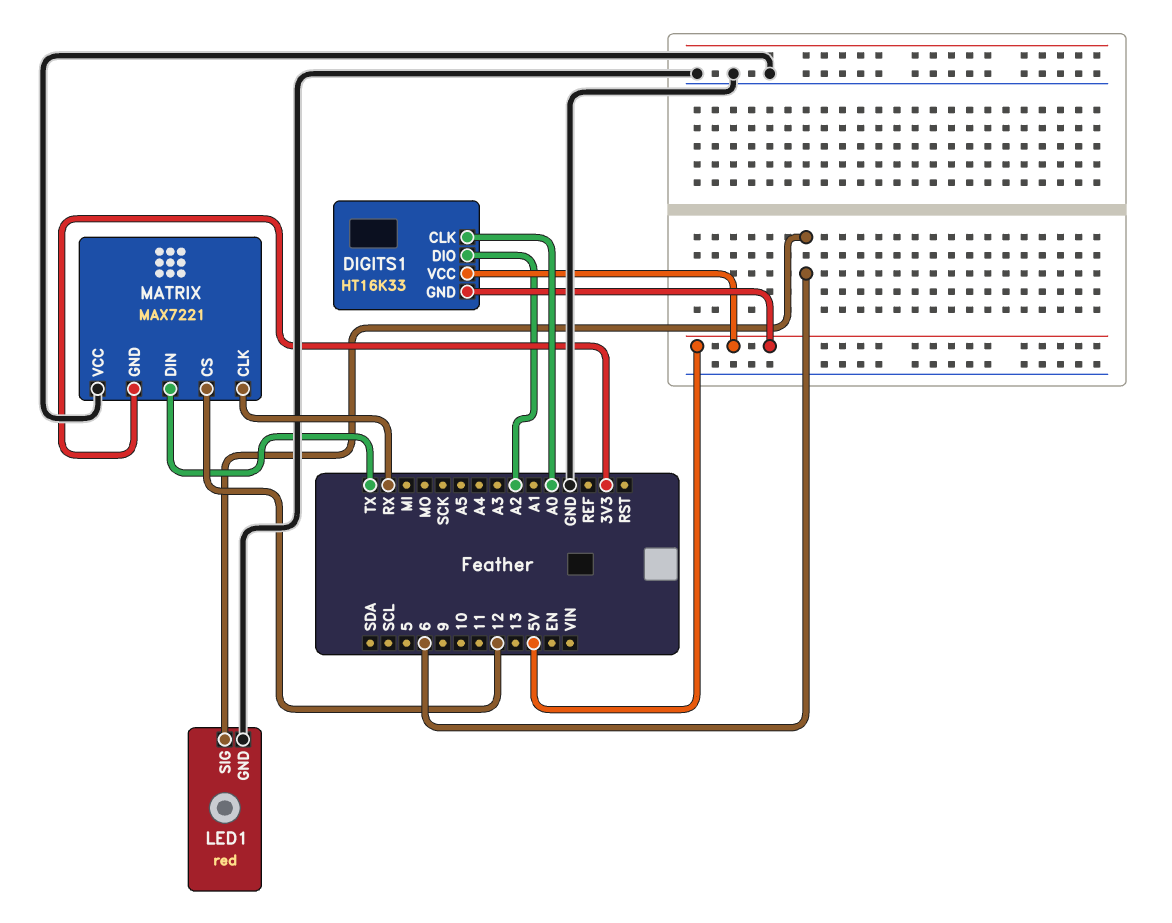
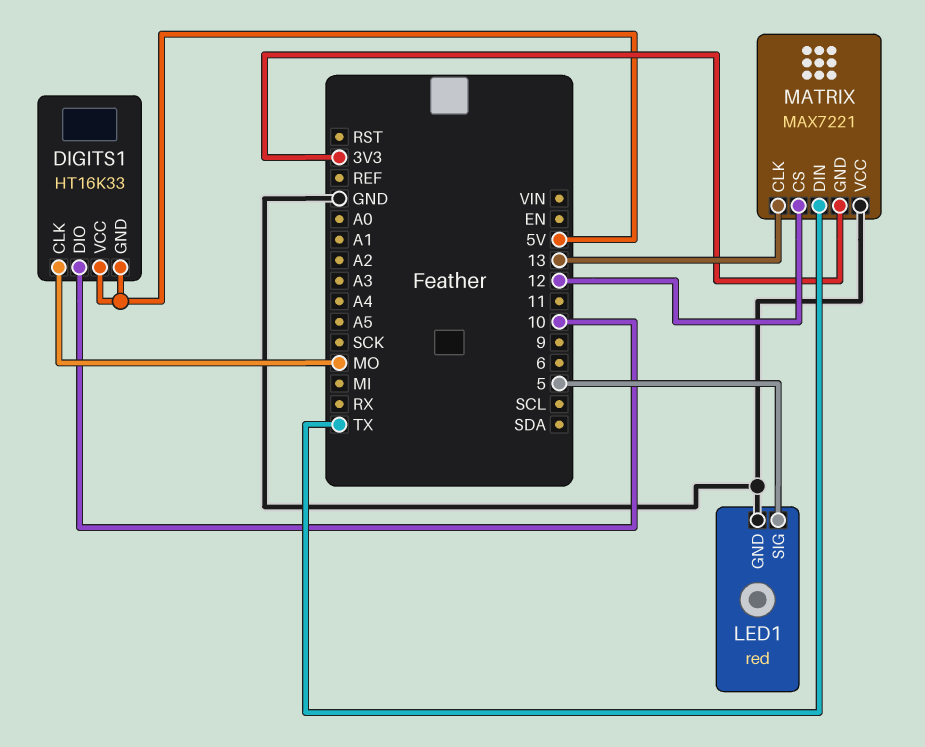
DIGITS1 pin CLK: A0 -> MO
DIGITS1 pin DIO: A2 -> 10
LED1 pin SIG: 6 -> 5
MATRIX pin CLK: RX -> 13

